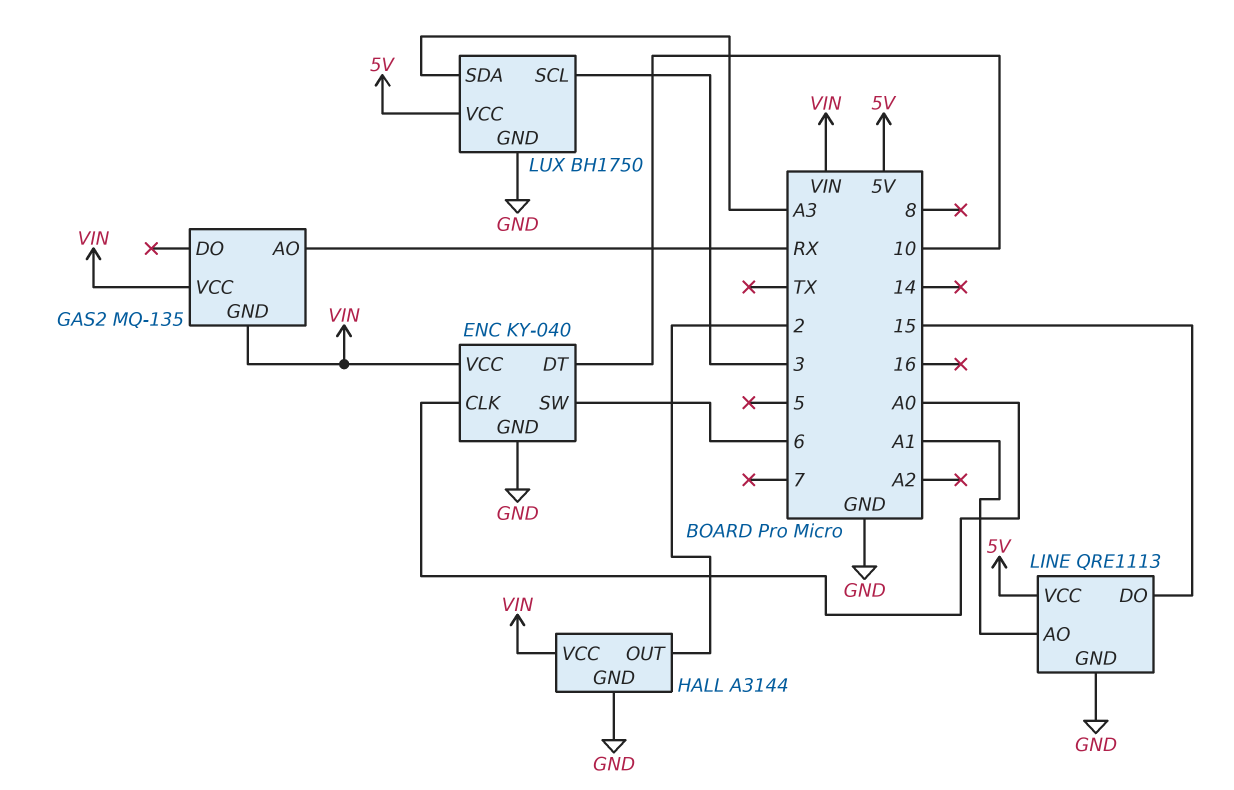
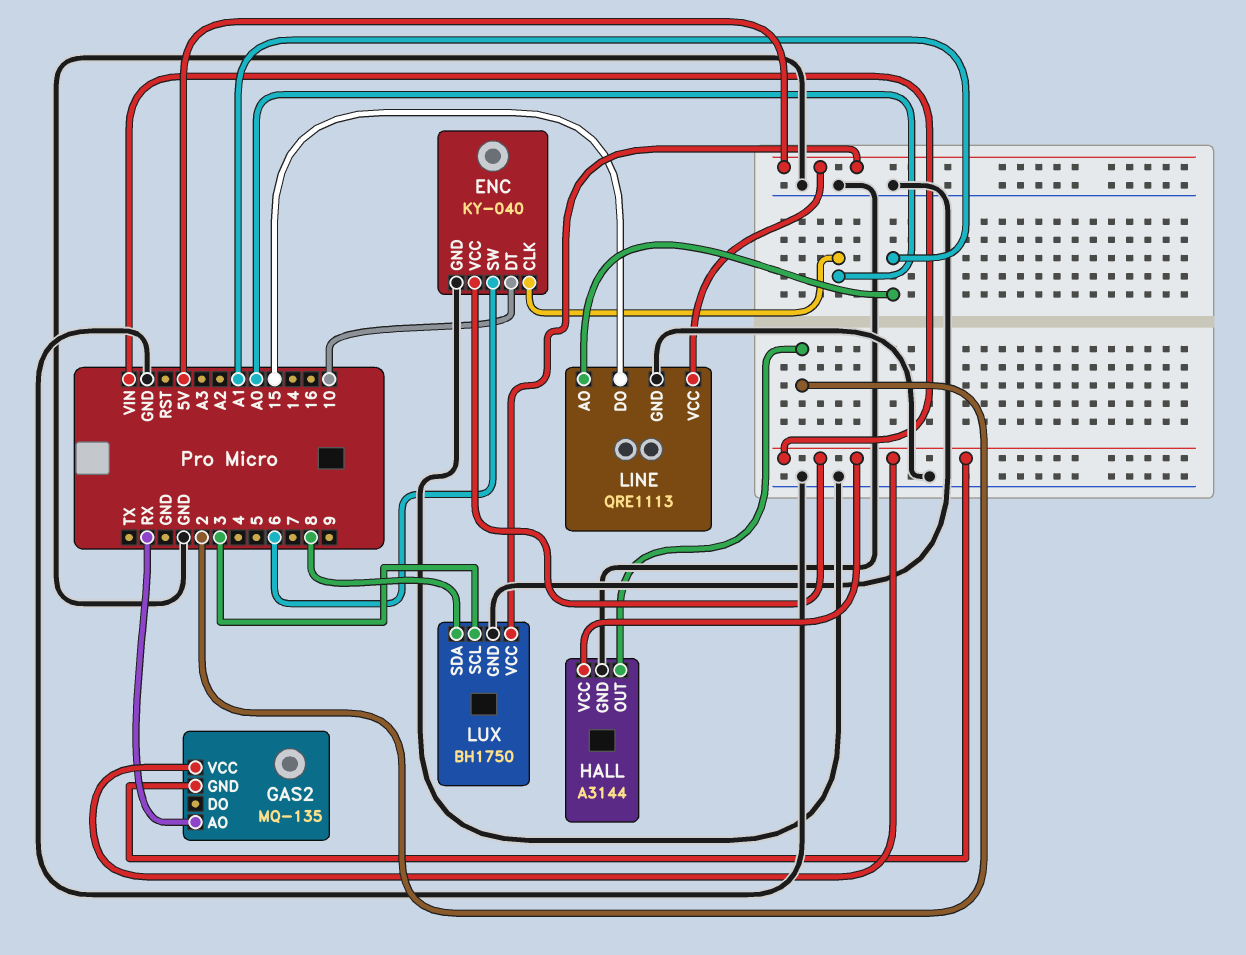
LUX pin SDA: A3 -> 8

